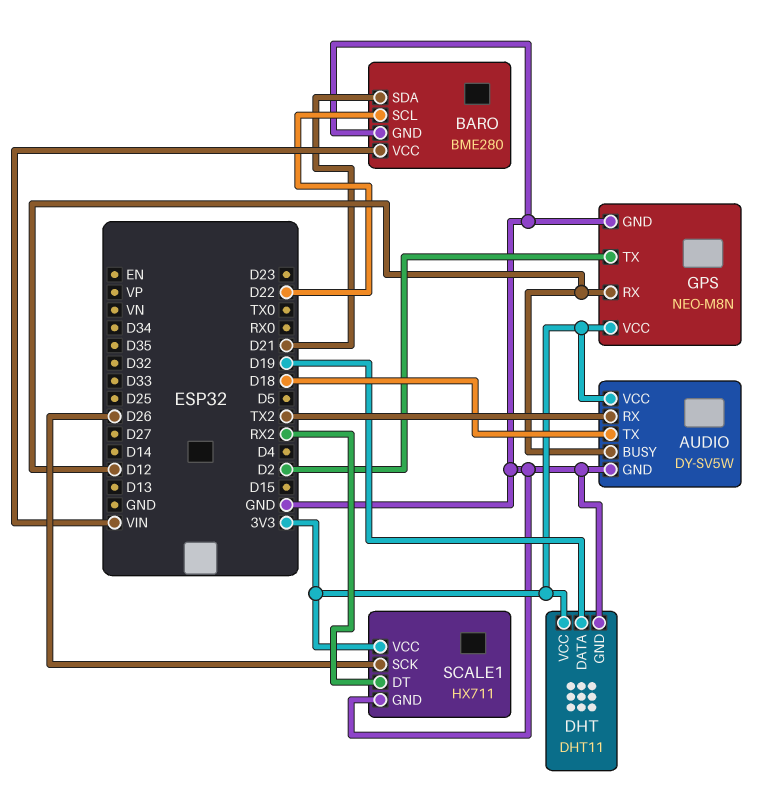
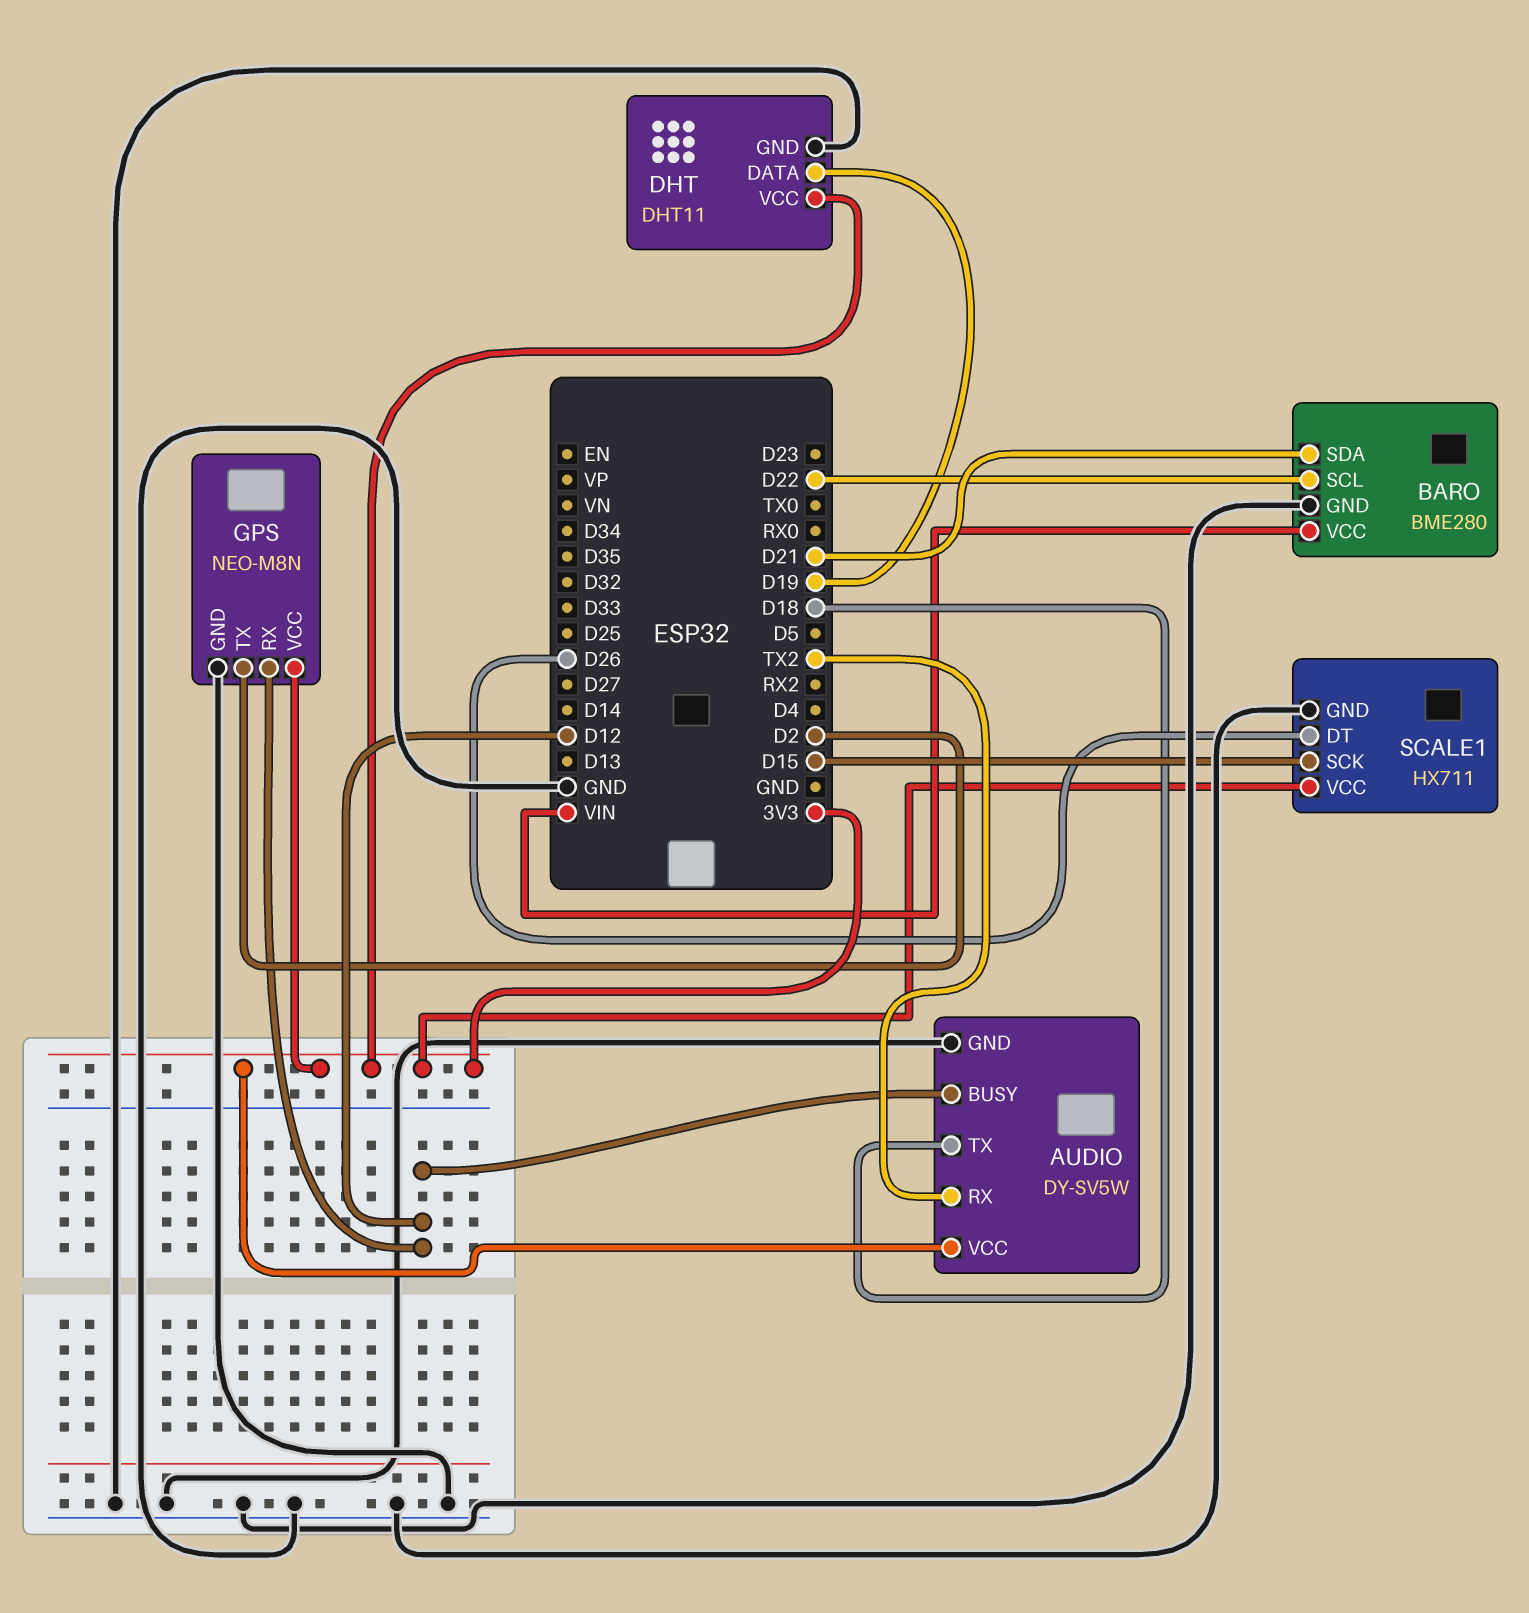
SCALE1 pin DT: RX2 -> D26
SCALE1 pin SCK: D26 -> D15

